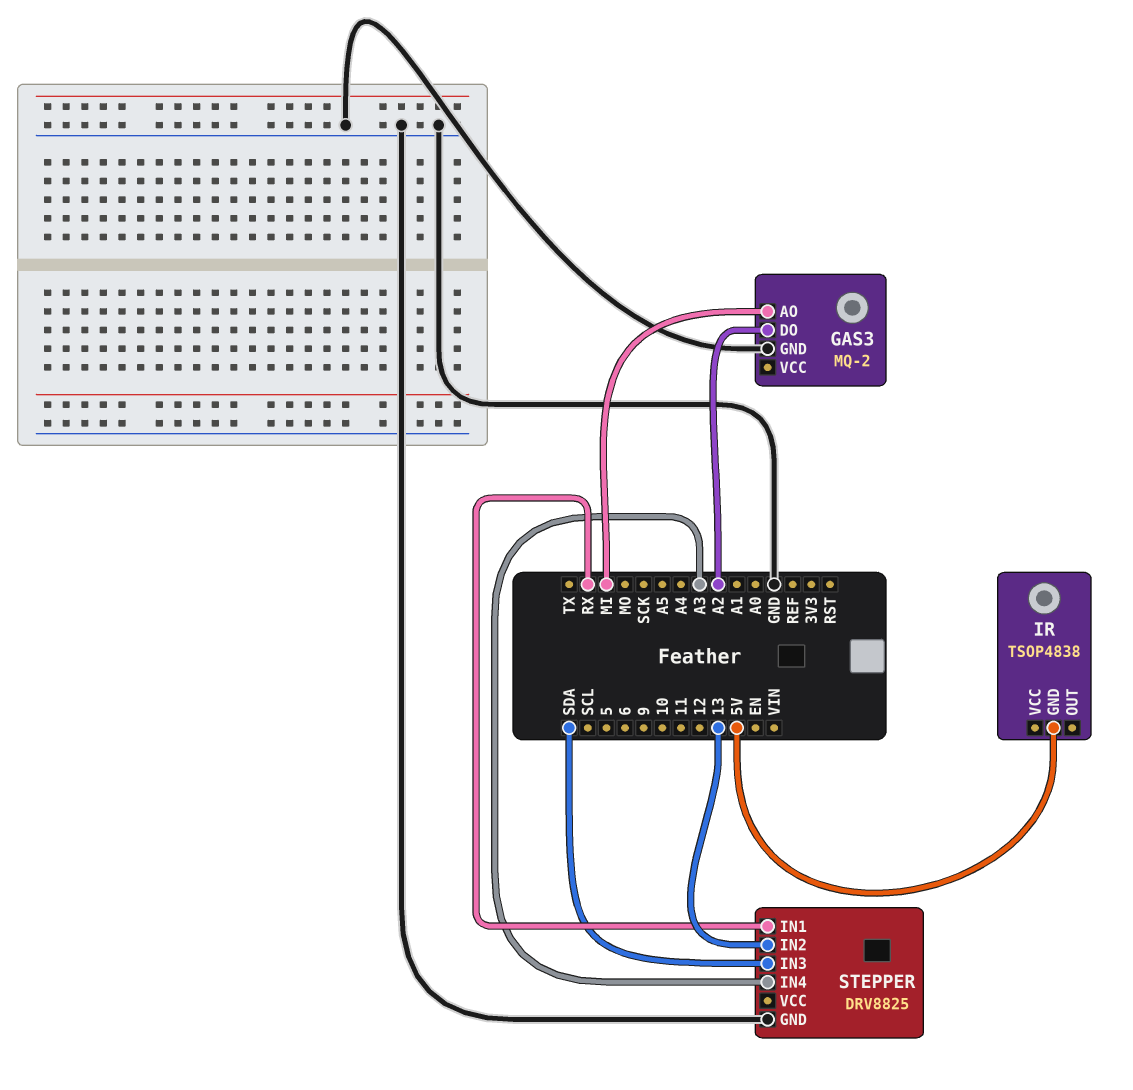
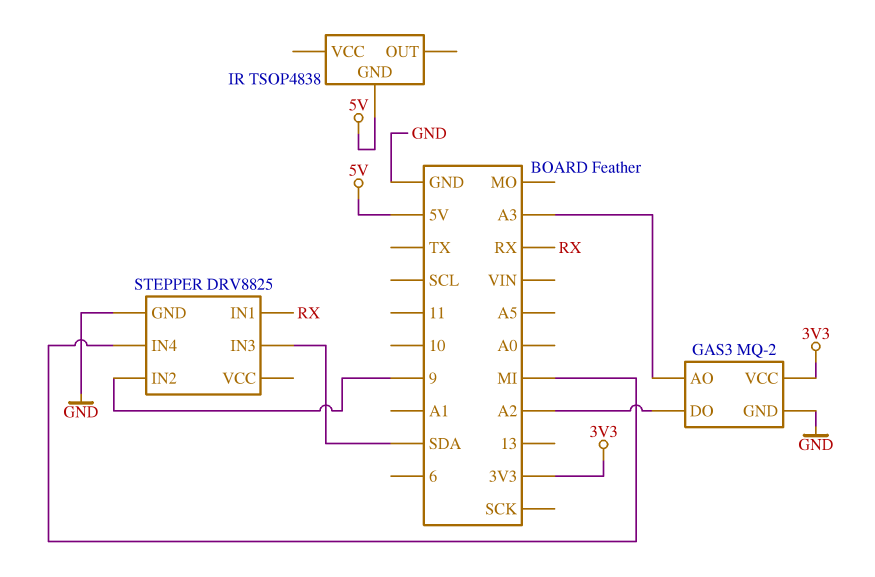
GAS3 pin AO: MI -> A3
GAS3 pin VCC: none -> 3V3
STEPPER pin IN2: 13 -> 9
STEPPER pin IN4: A3 -> MI

